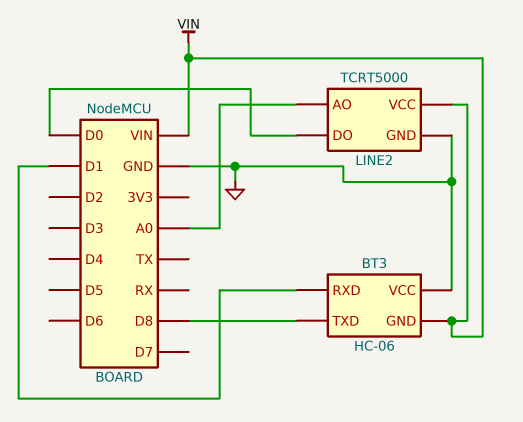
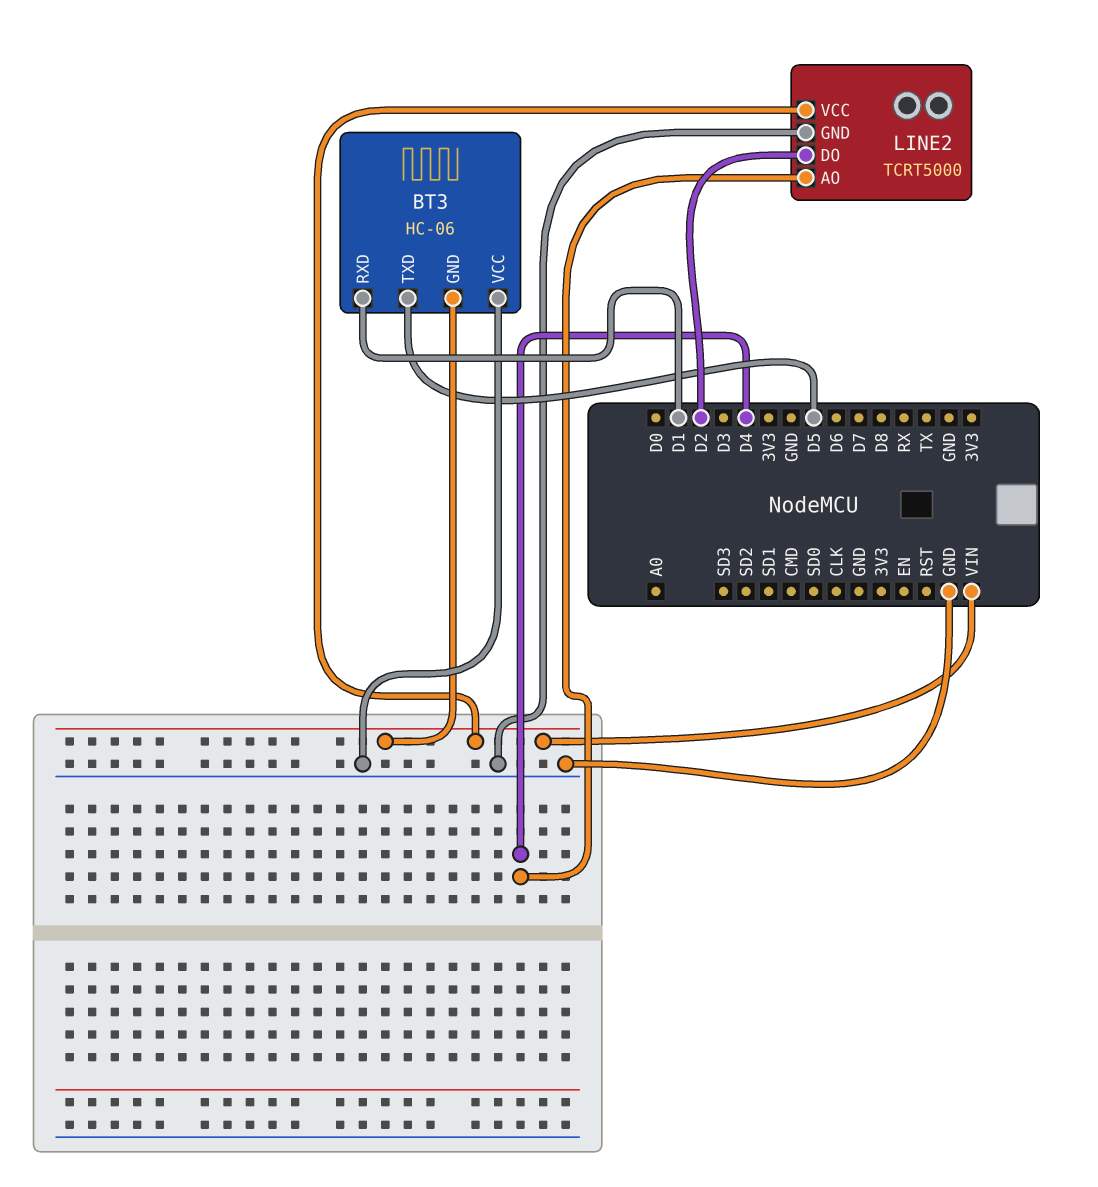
BT3 pin TXD: D8 -> D5
LINE2 pin AO: A0 -> D4
LINE2 pin DO: D0 -> D2

